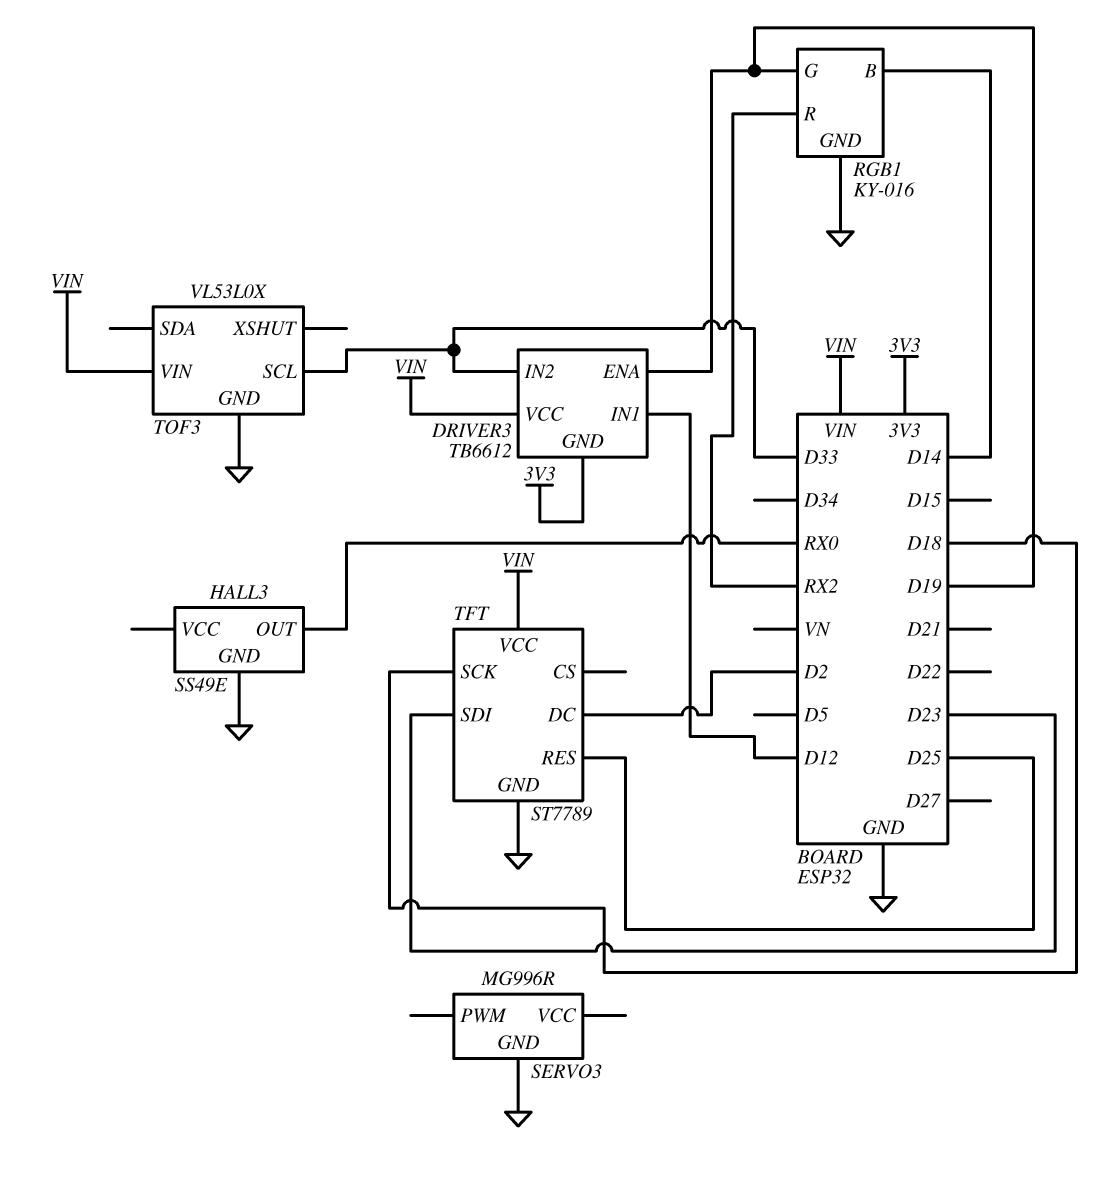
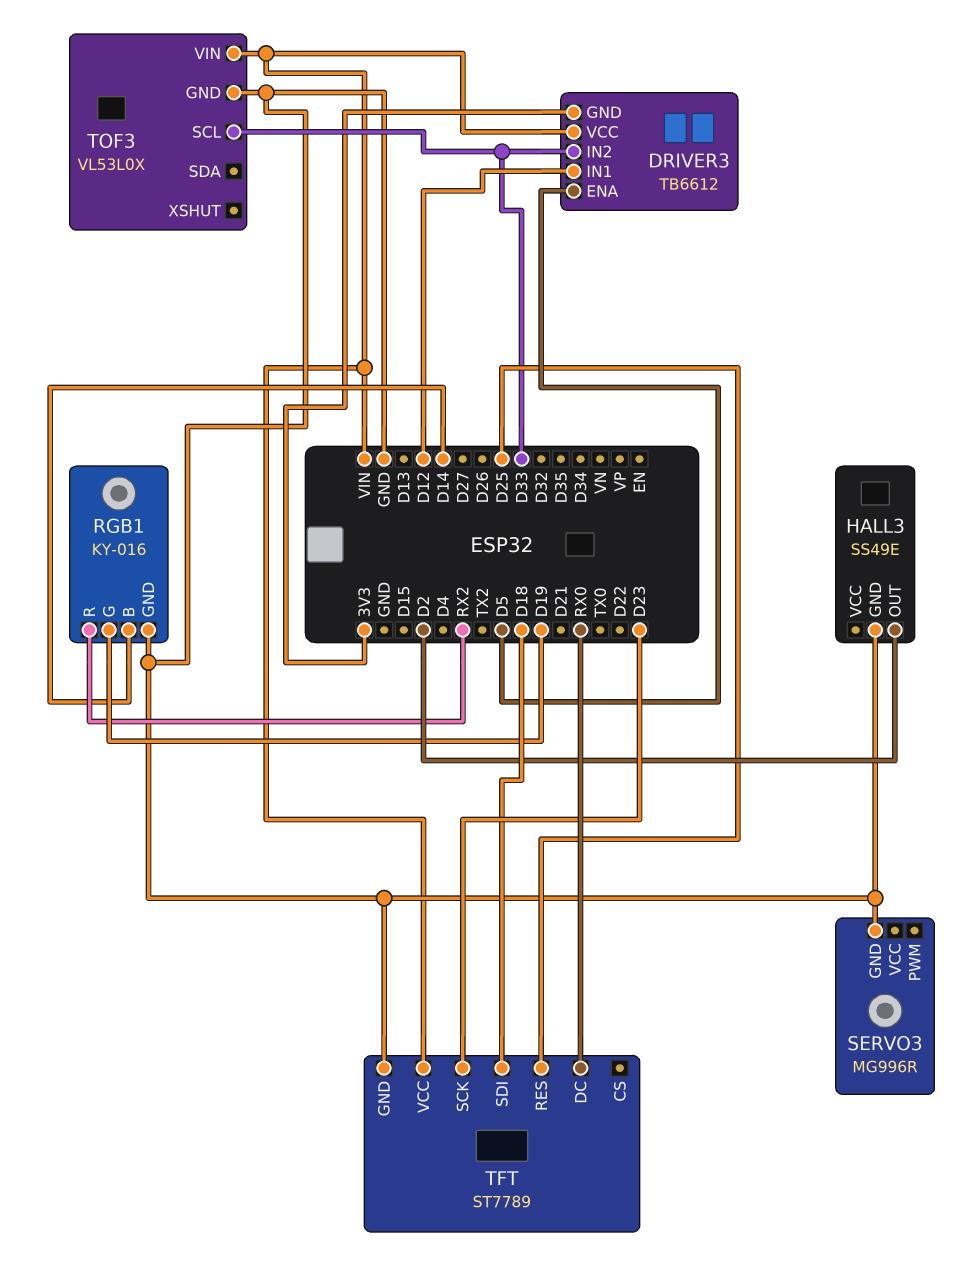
DRIVER3 pin ENA: D19 -> D5
HALL3 pin OUT: RX0 -> D2
TFT pin DC: D2 -> RX0
TFT pin SCK: D18 -> D23
TFT pin SDI: D23 -> D18

